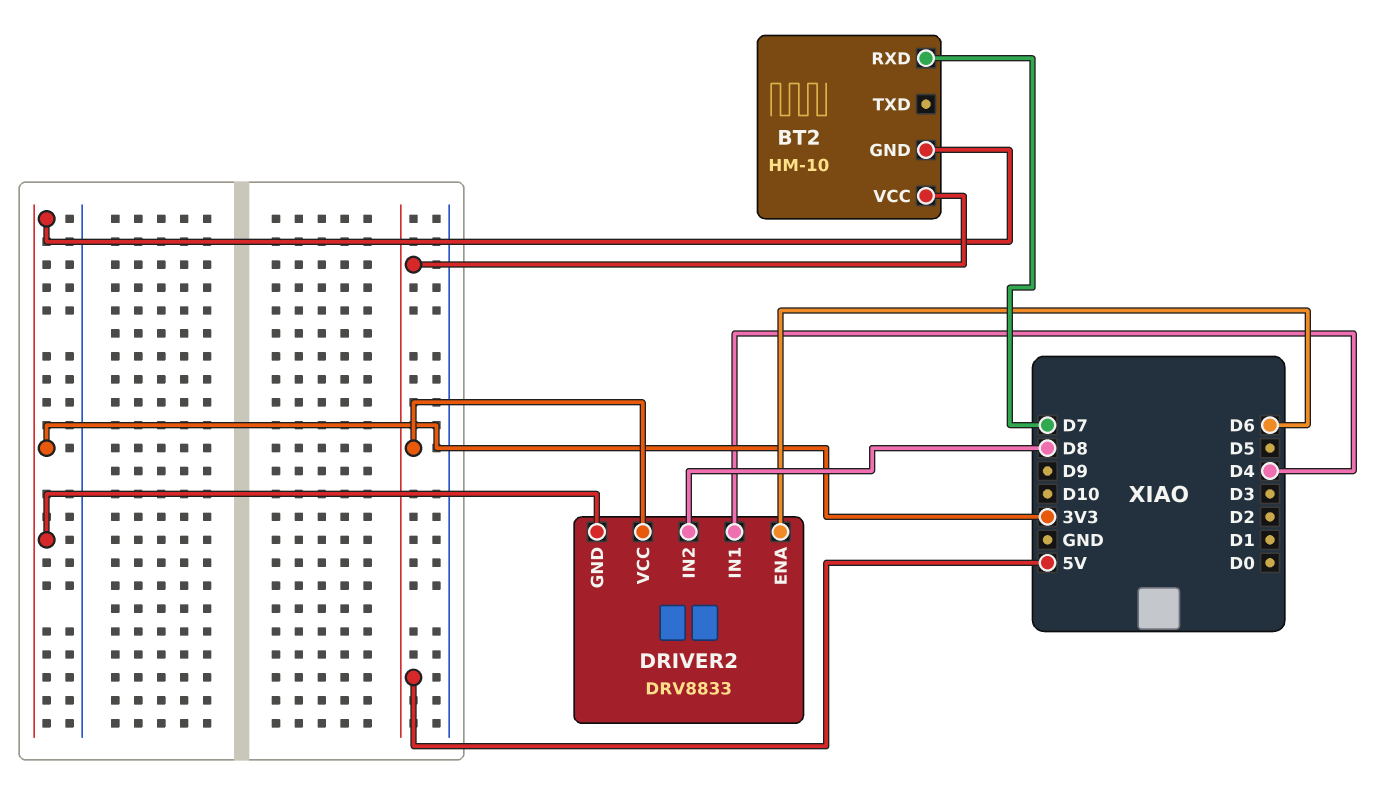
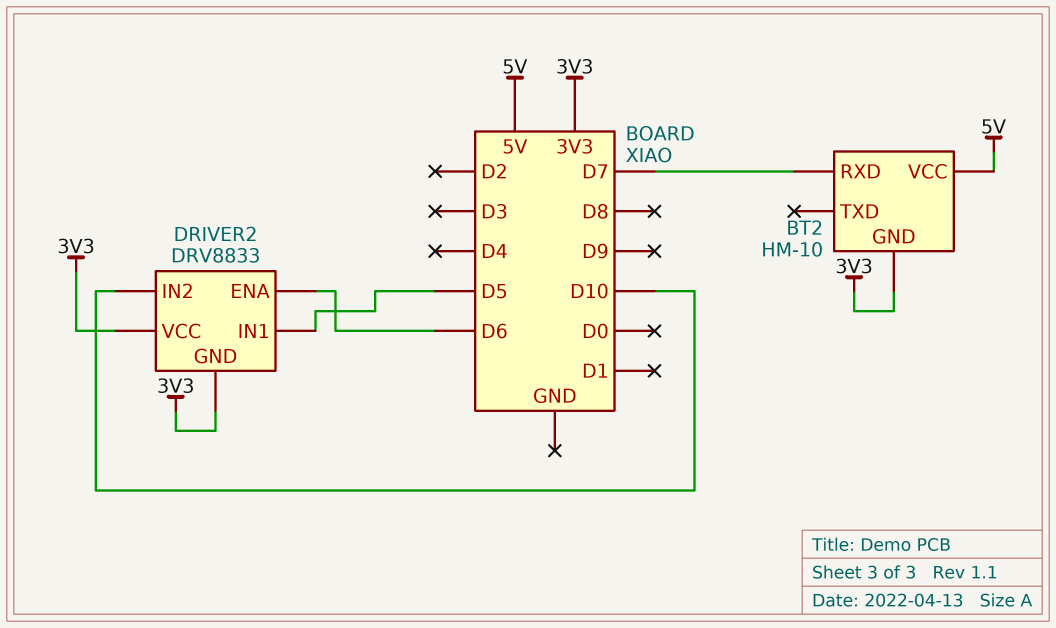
DRIVER2 pin IN1: D4 -> D5
DRIVER2 pin IN2: D8 -> D10
DRIVER2 pin VCC: 5V -> 3V3

